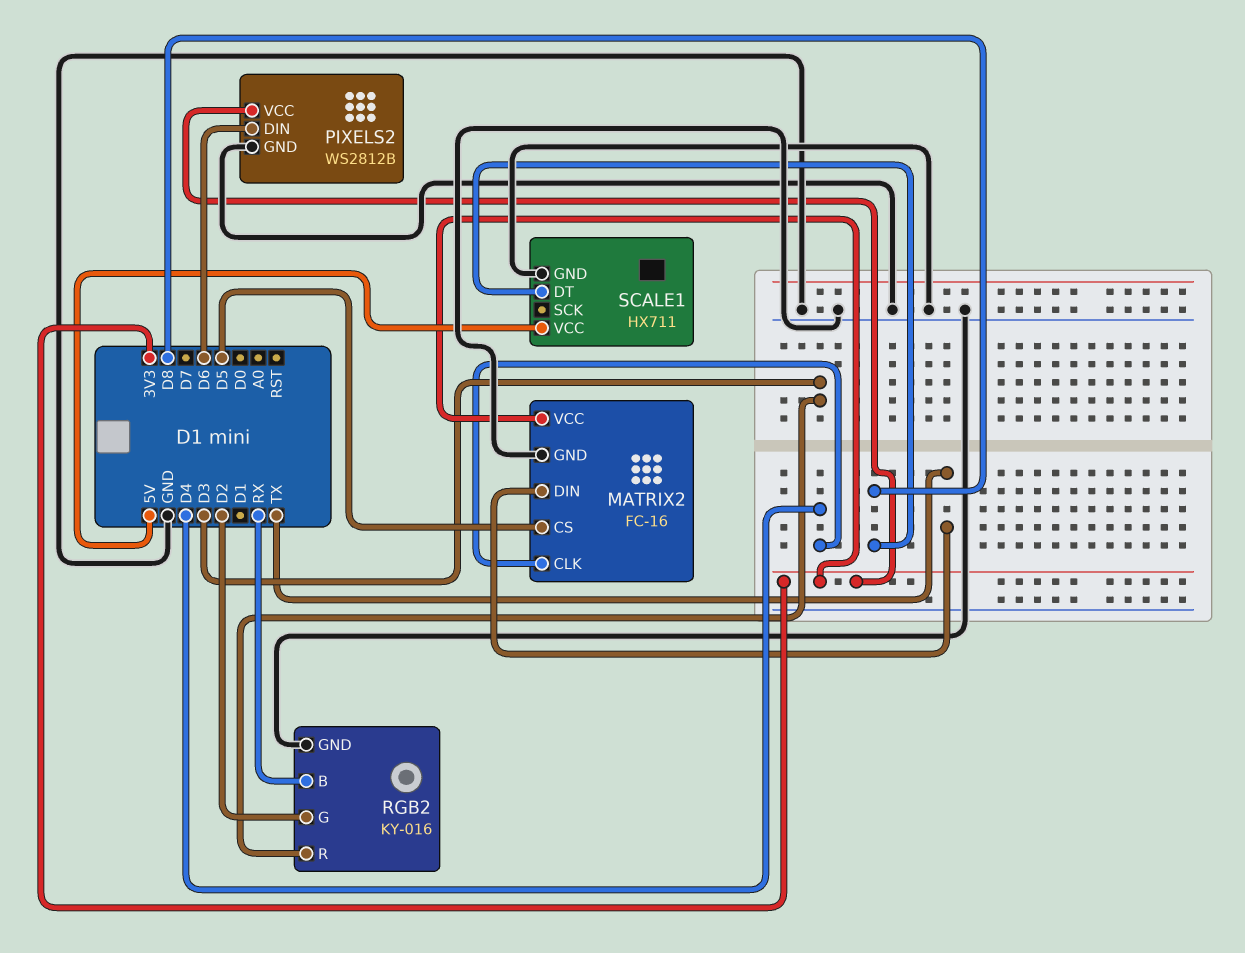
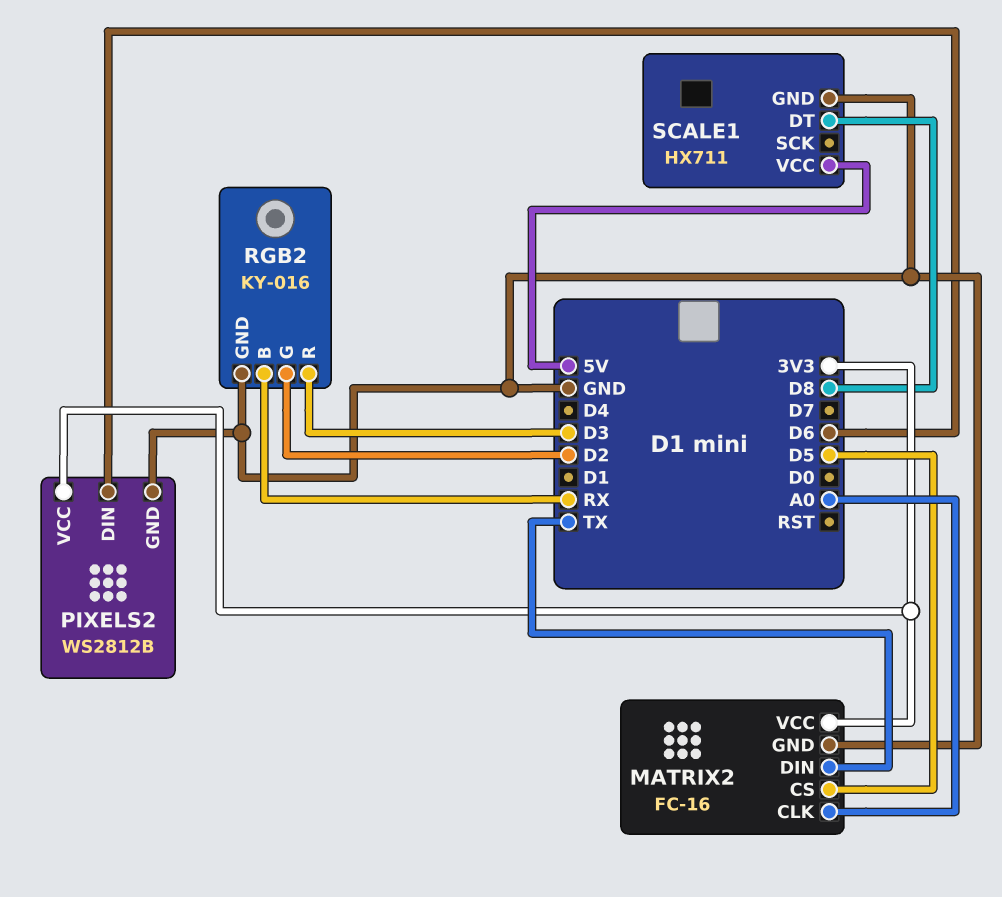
MATRIX2 pin CLK: D4 -> A0

